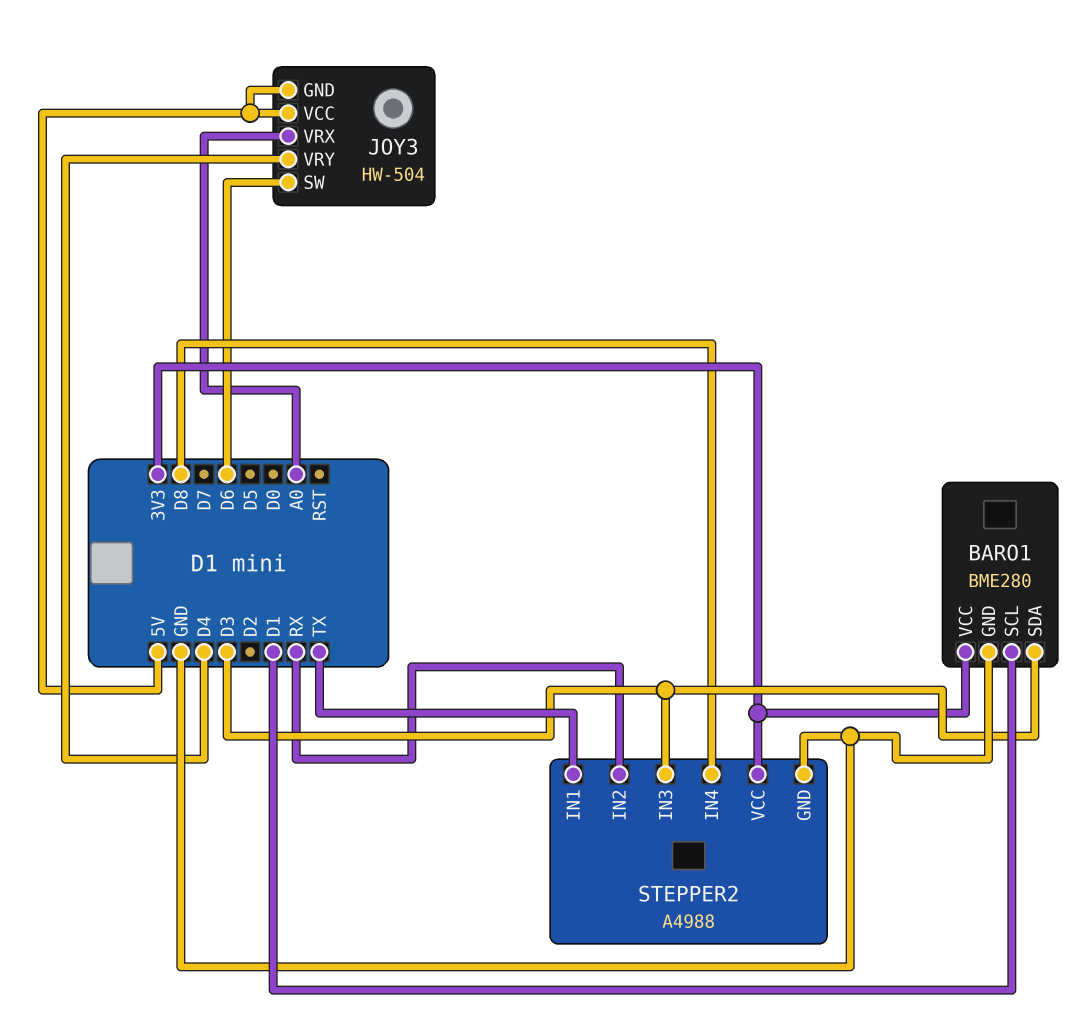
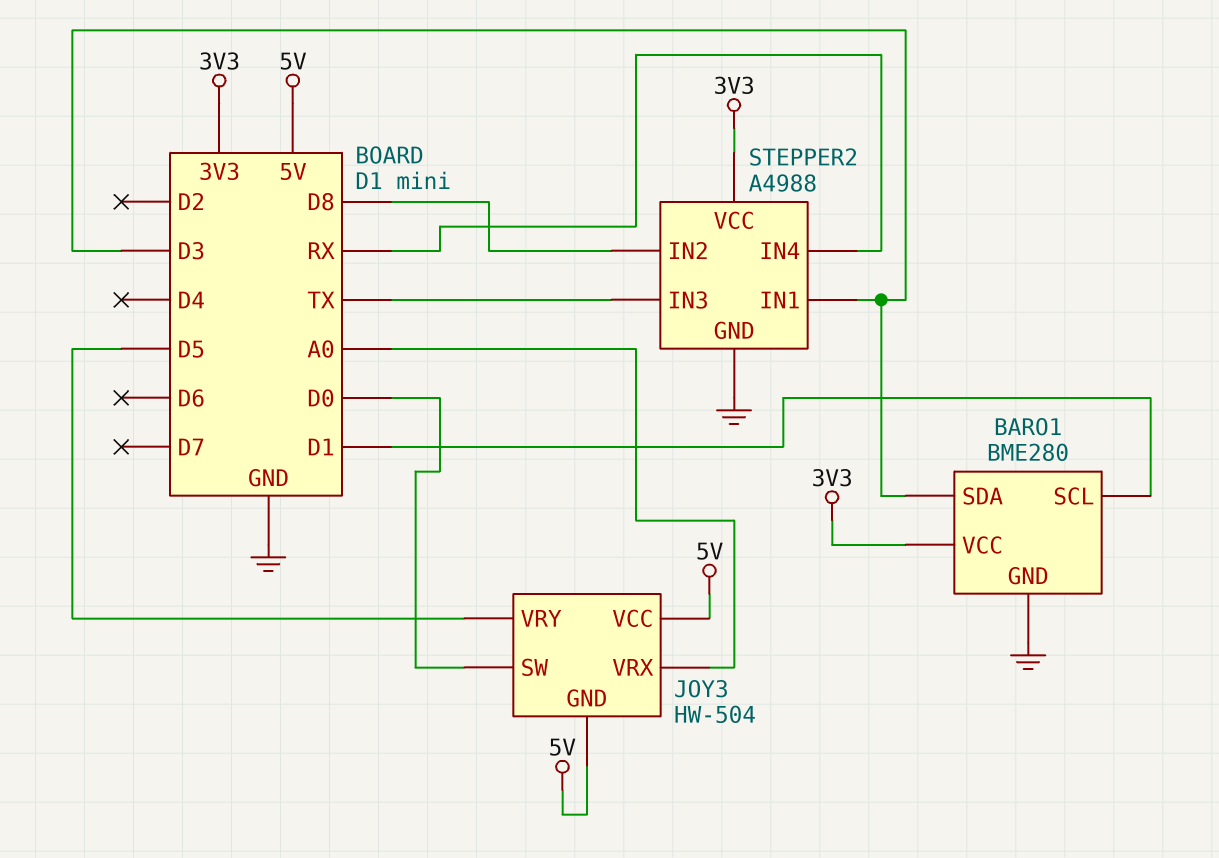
JOY3 pin SW: D6 -> D0
JOY3 pin VRY: D4 -> D5
STEPPER2 pin IN1: TX -> D3
STEPPER2 pin IN2: RX -> D8
STEPPER2 pin IN3: D3 -> TX
STEPPER2 pin IN4: D8 -> RX

